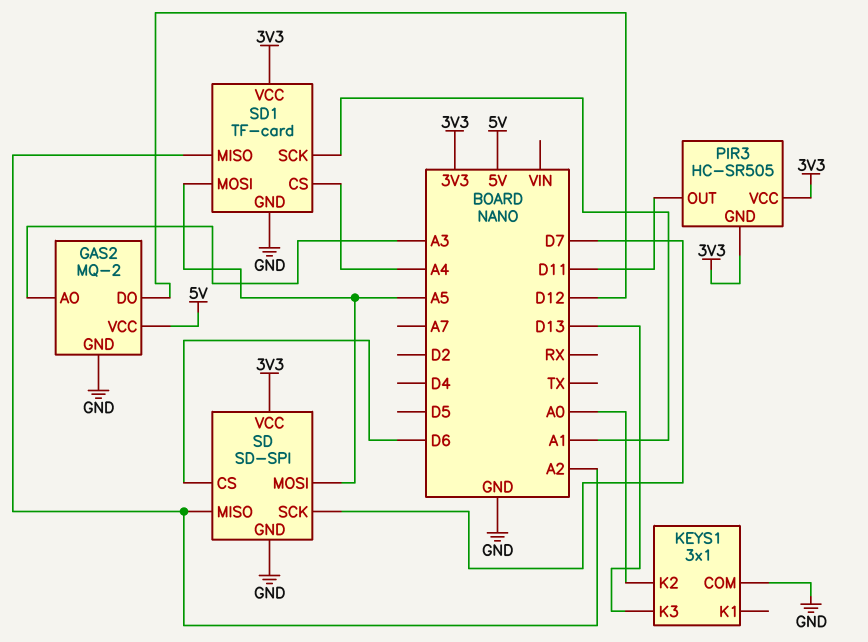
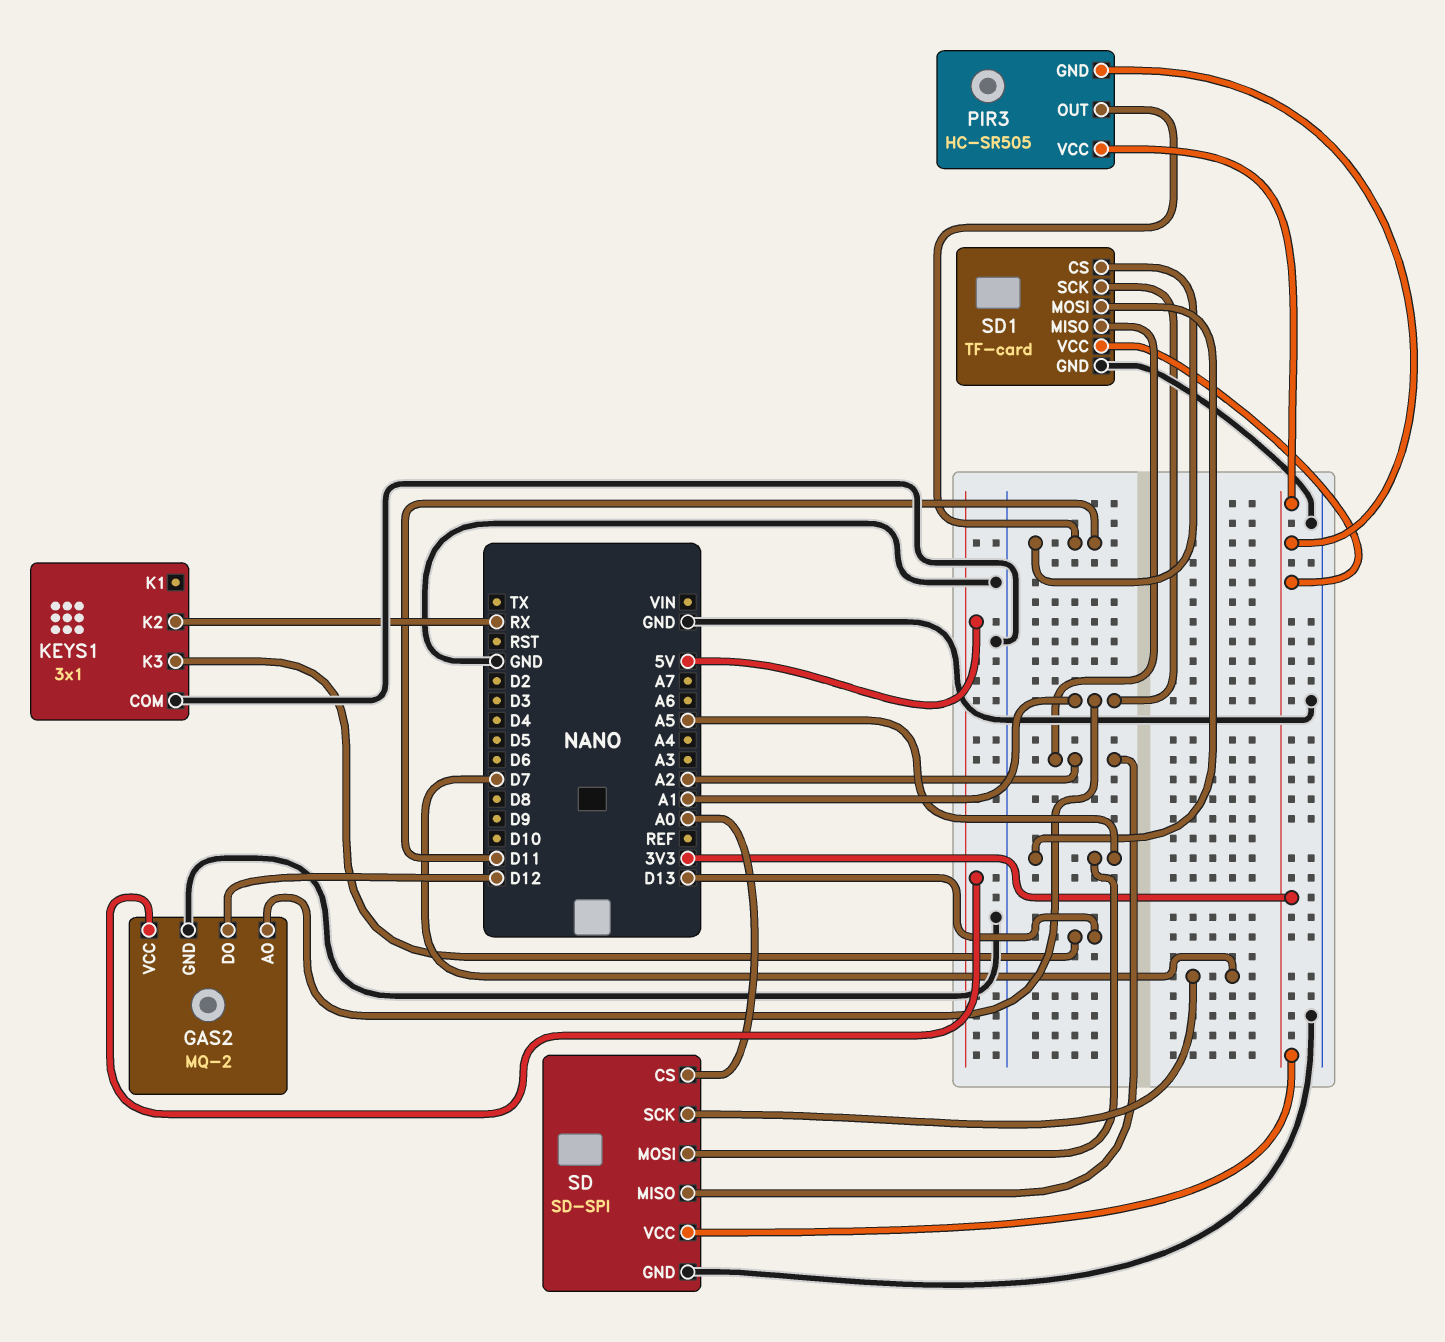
GAS2 pin AO: A3 -> A1
KEYS1 pin K2: A0 -> RX
SD pin CS: D6 -> A0
SD1 pin CS: A4 -> D11

